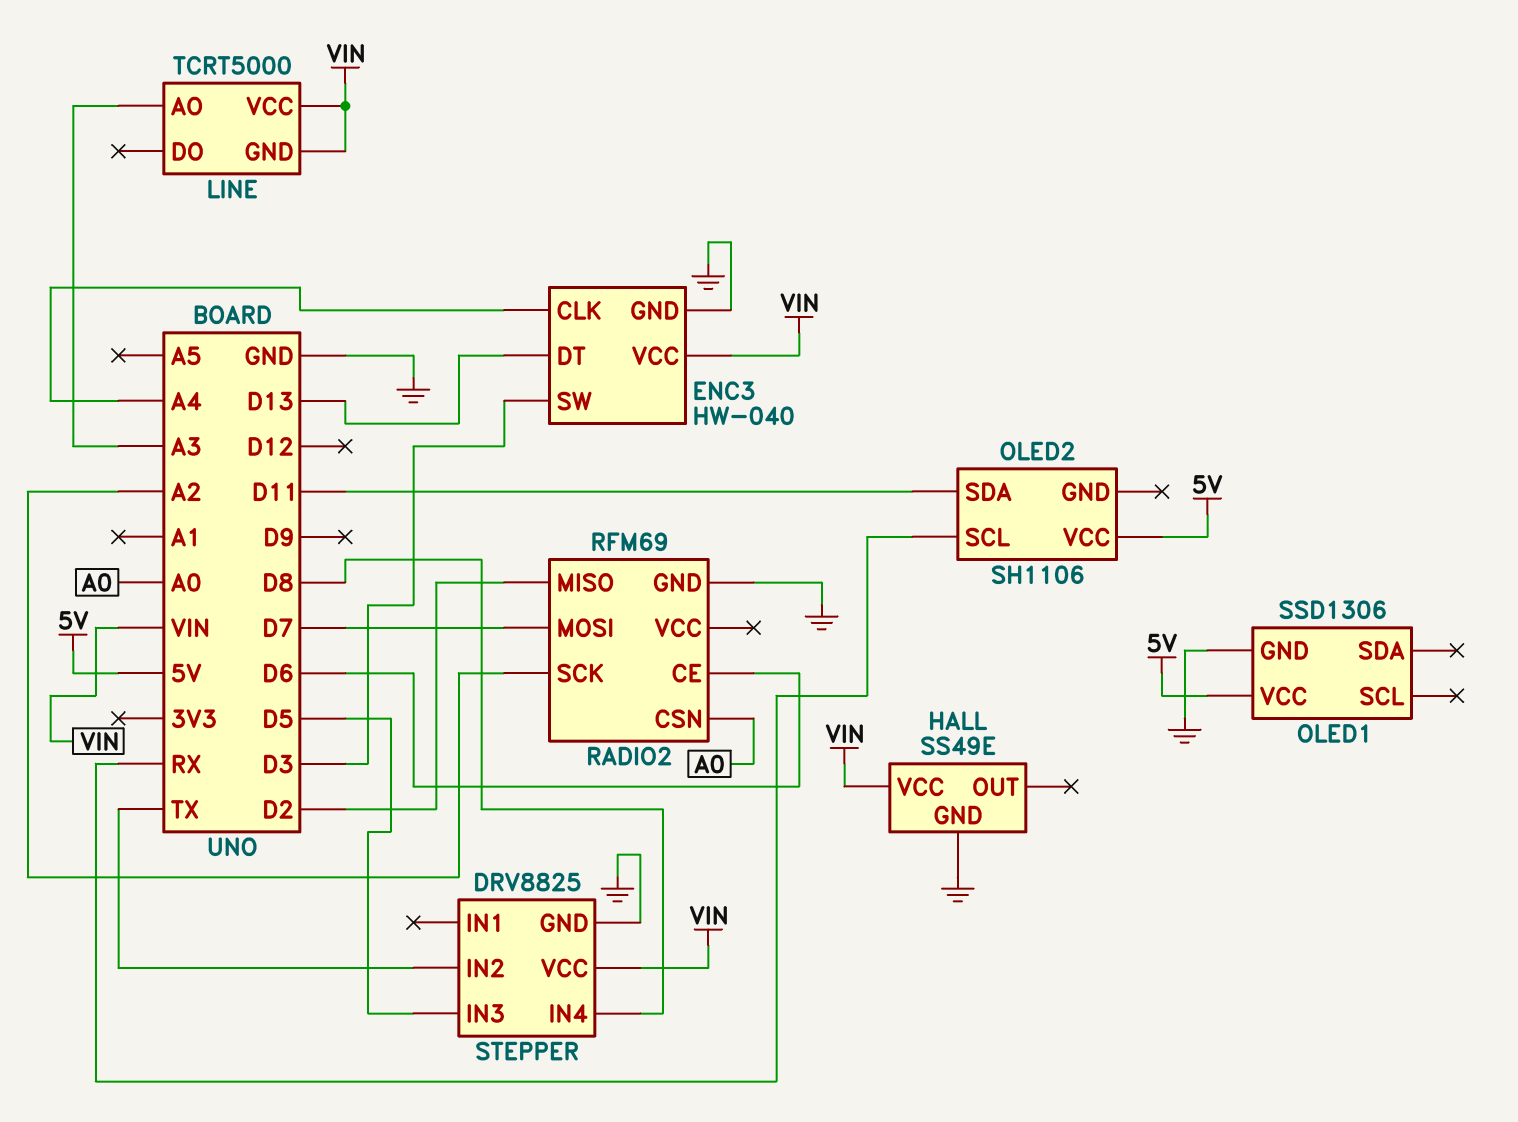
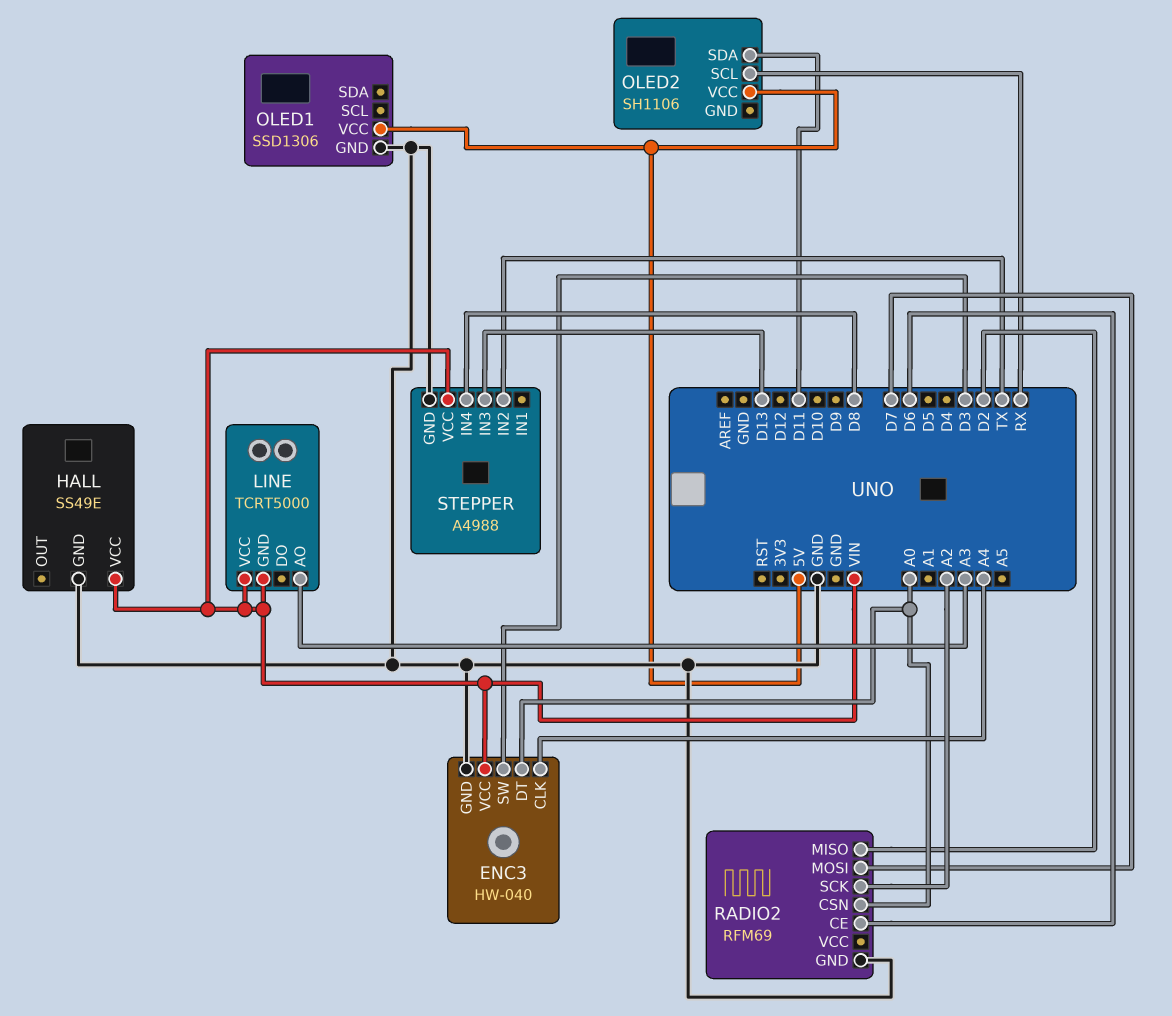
ENC3 pin DT: D13 -> A0
STEPPER: DRV8825 -> A4988
STEPPER pin IN3: D5 -> D13

